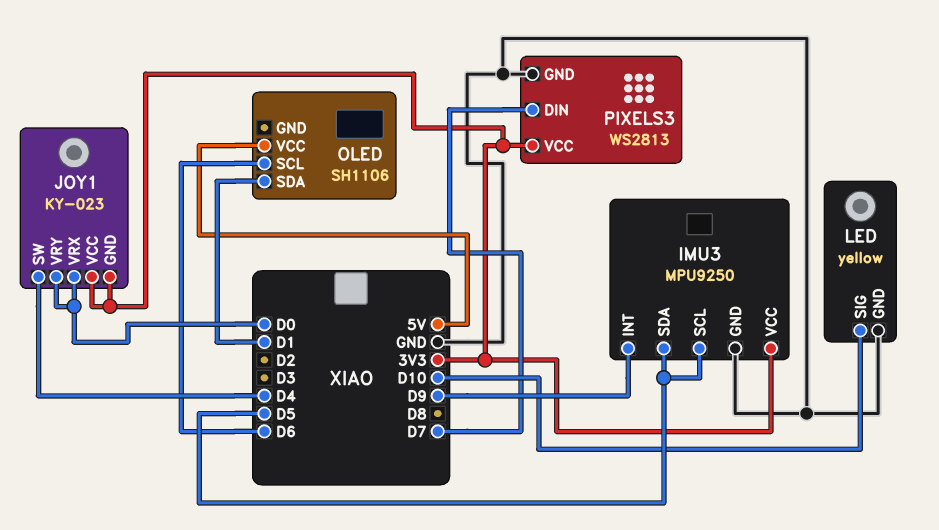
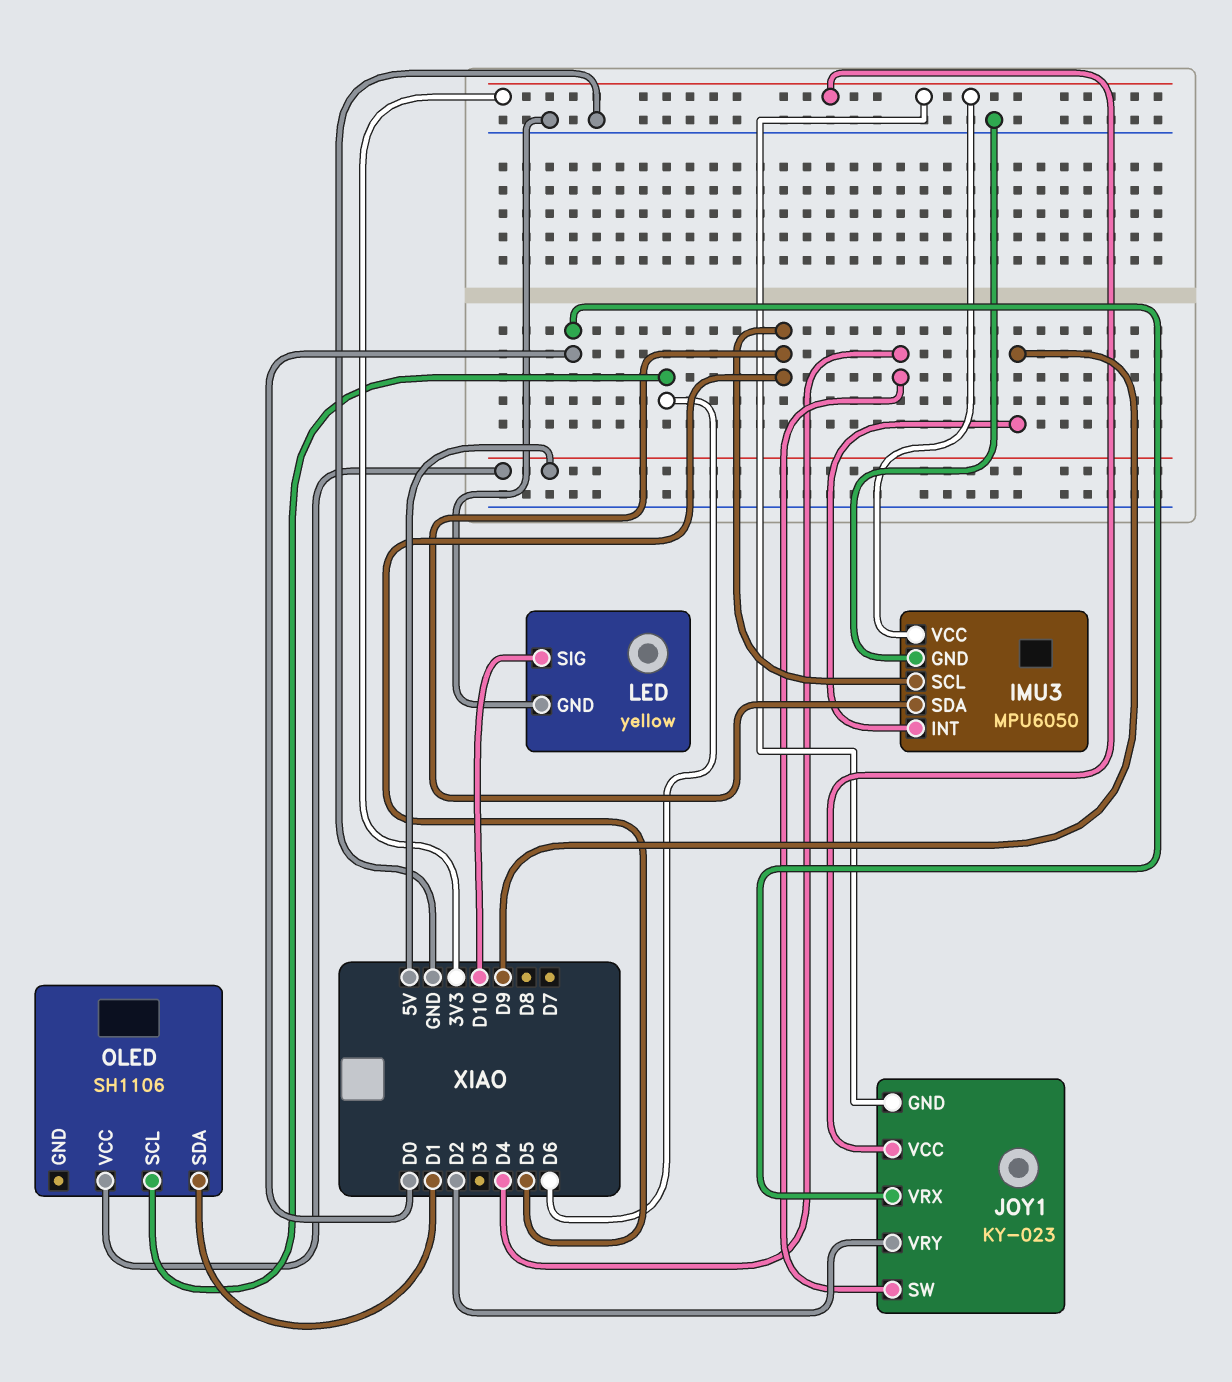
IMU3: MPU9250 -> MPU6050
JOY1 pin VRY: D0 -> D2
PIXELS3: WS2813 -> none
PIXELS3 pin DIN: D7 -> none
PIXELS3 pin GND: GND -> none
PIXELS3 pin VCC: 3V3 -> none

